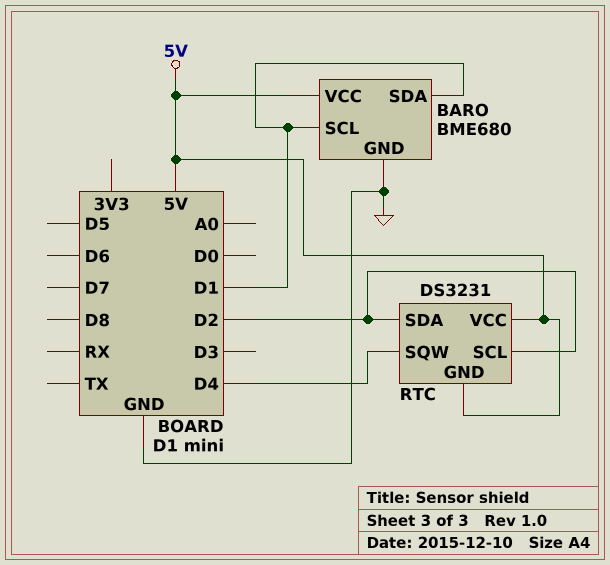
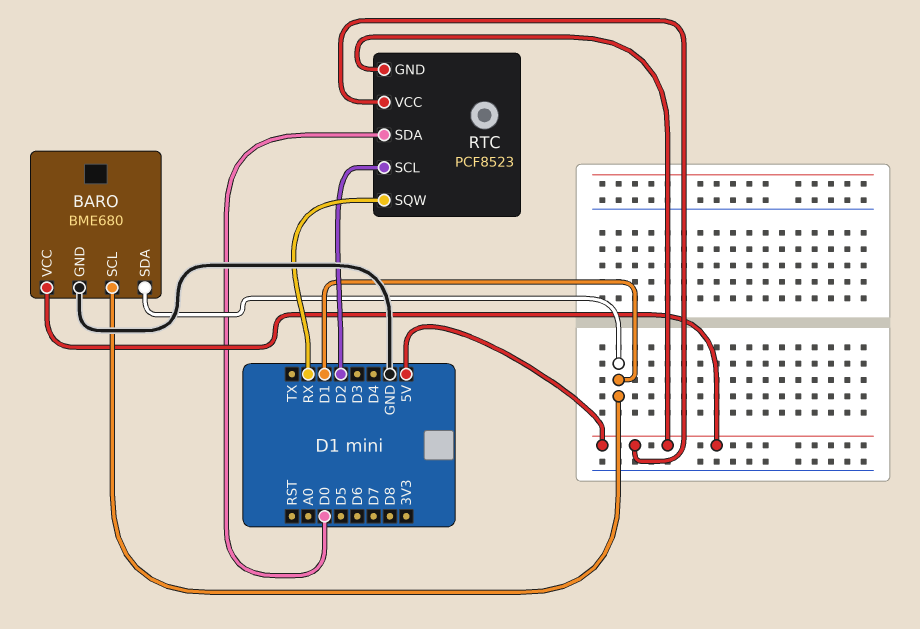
RTC: DS3231 -> PCF8523
RTC pin SDA: D2 -> D0
RTC pin SQW: D4 -> RX

